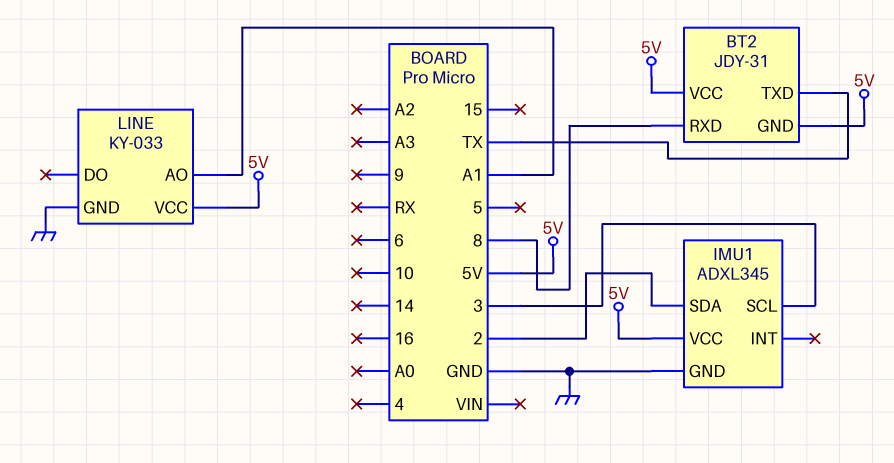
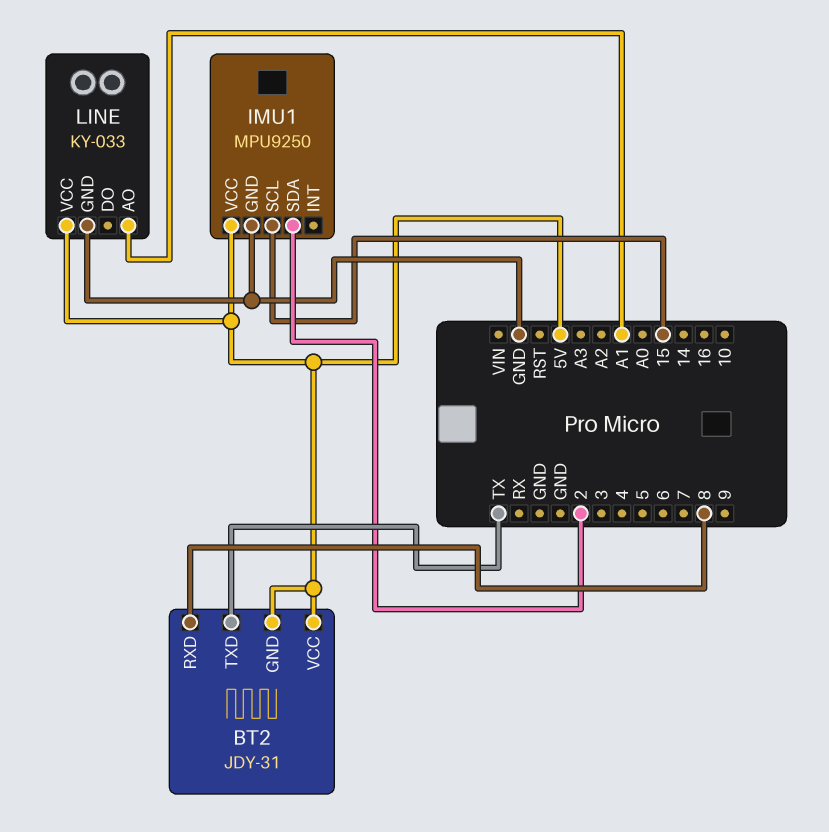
IMU1: ADXL345 -> MPU9250
IMU1 pin SCL: 3 -> 15

